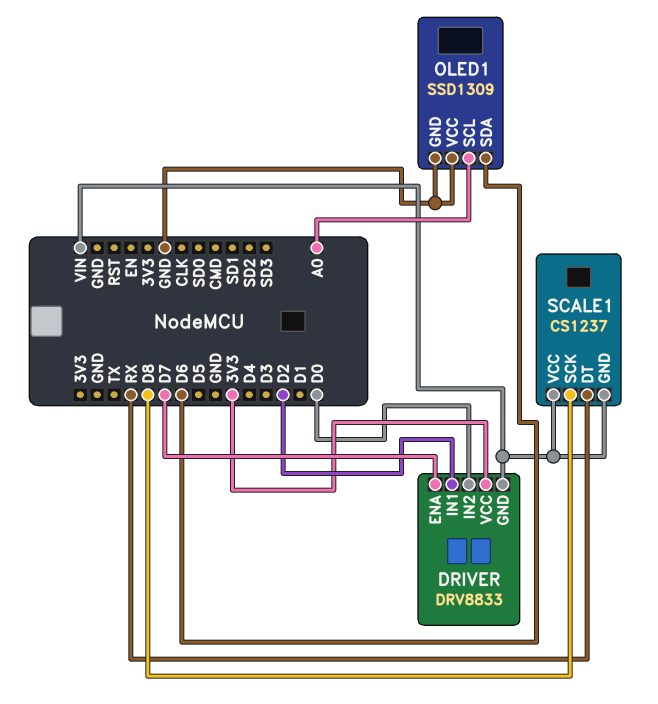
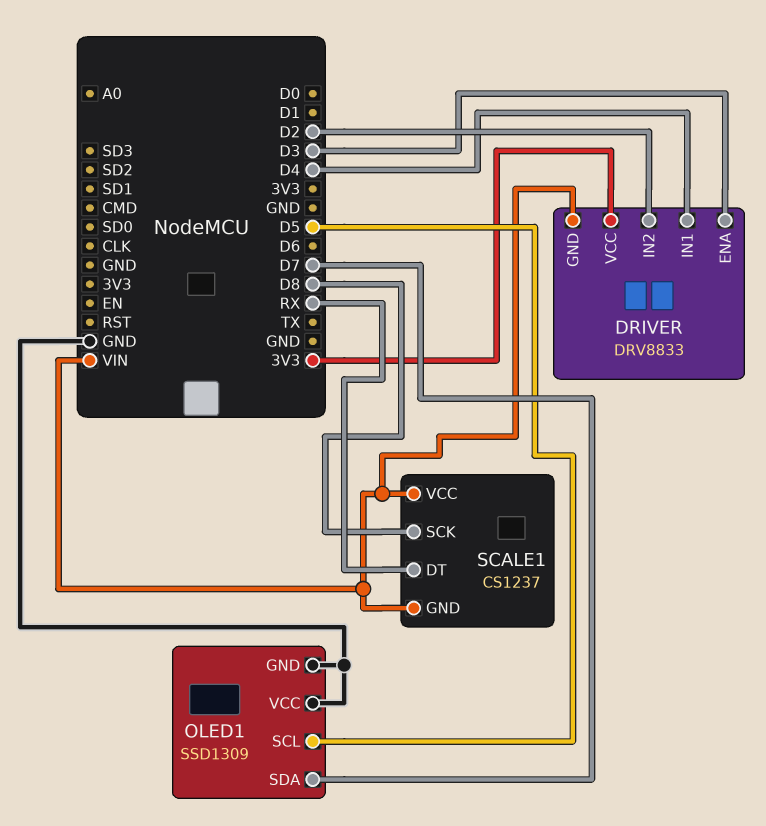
DRIVER pin ENA: D7 -> D3
DRIVER pin IN1: D2 -> D4
DRIVER pin IN2: D0 -> D2
OLED1 pin SCL: A0 -> D5
OLED1 pin SDA: D6 -> D7

